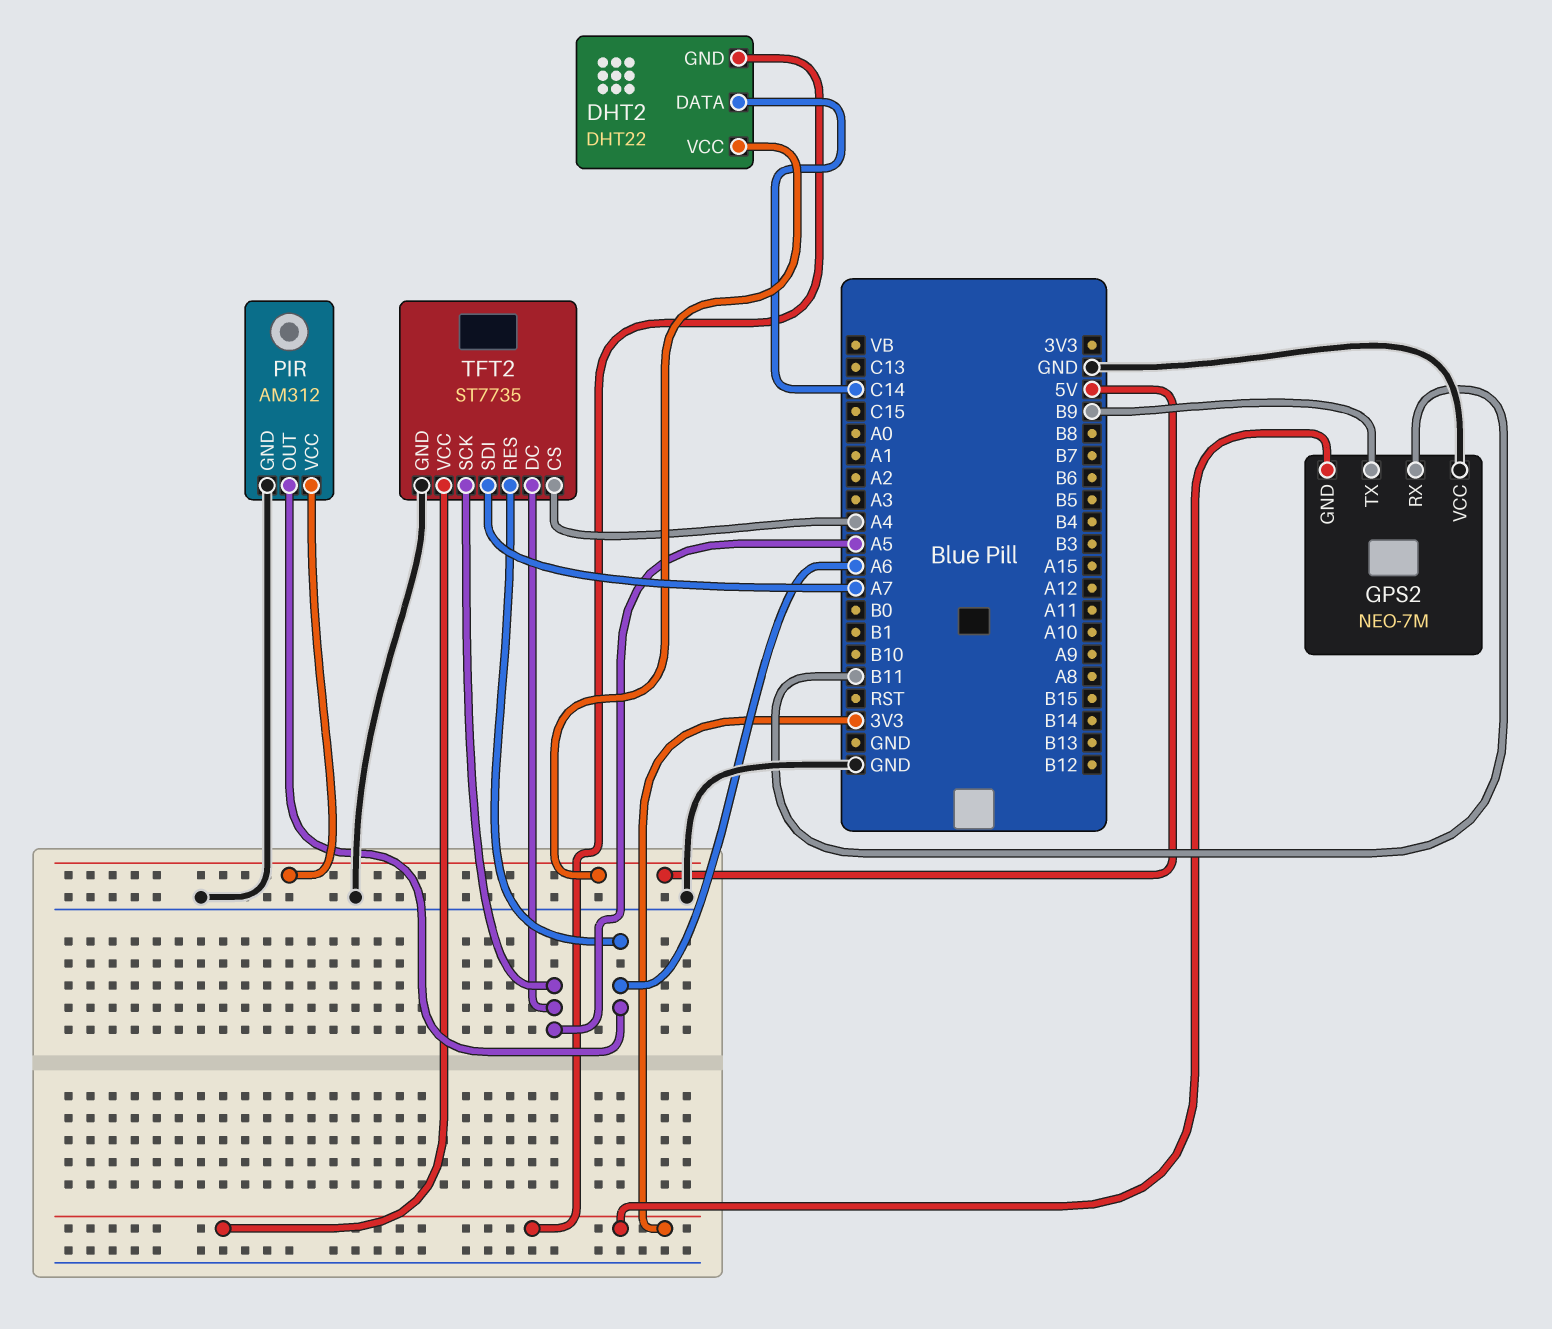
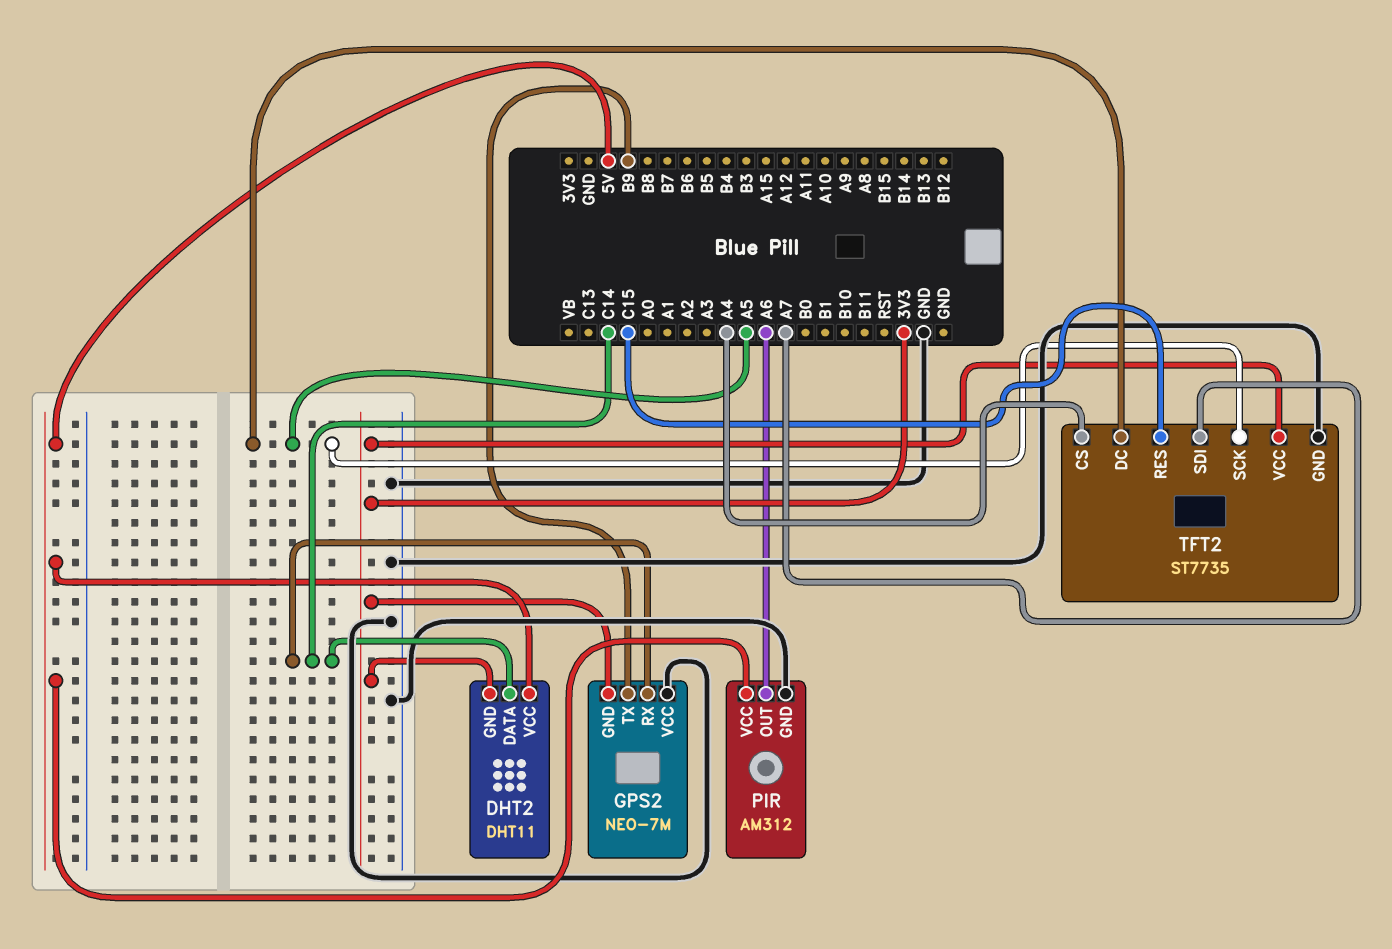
DHT2: DHT22 -> DHT11
GPS2 pin RX: B11 -> C14
TFT2 pin RES: A6 -> C15

